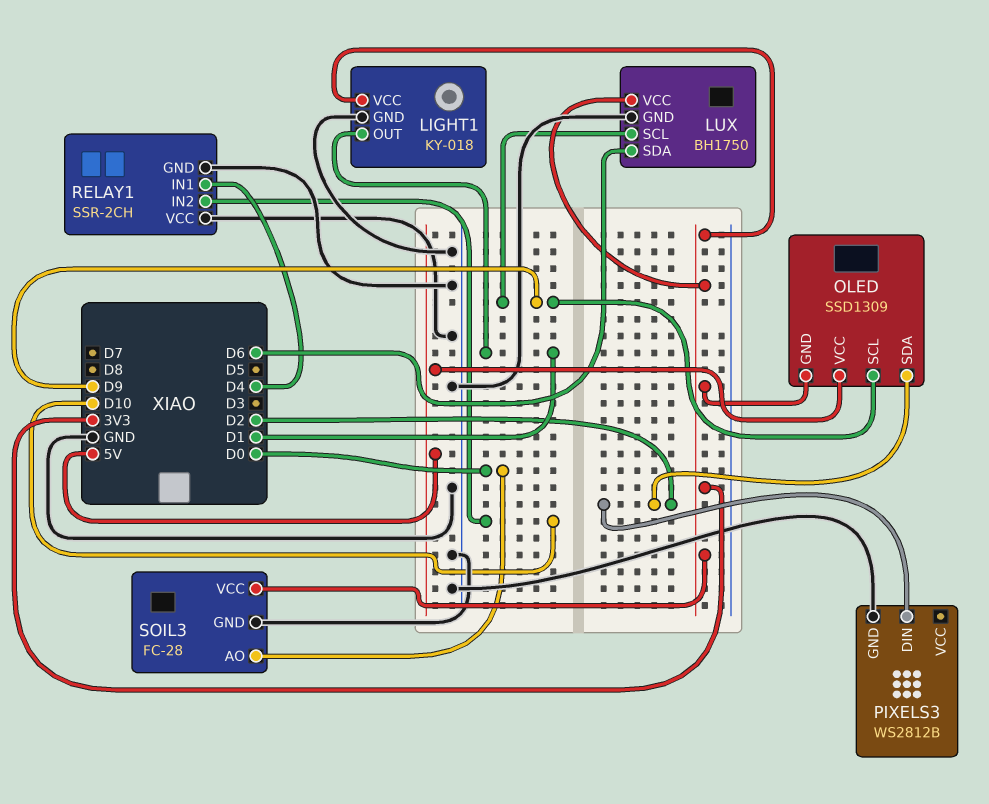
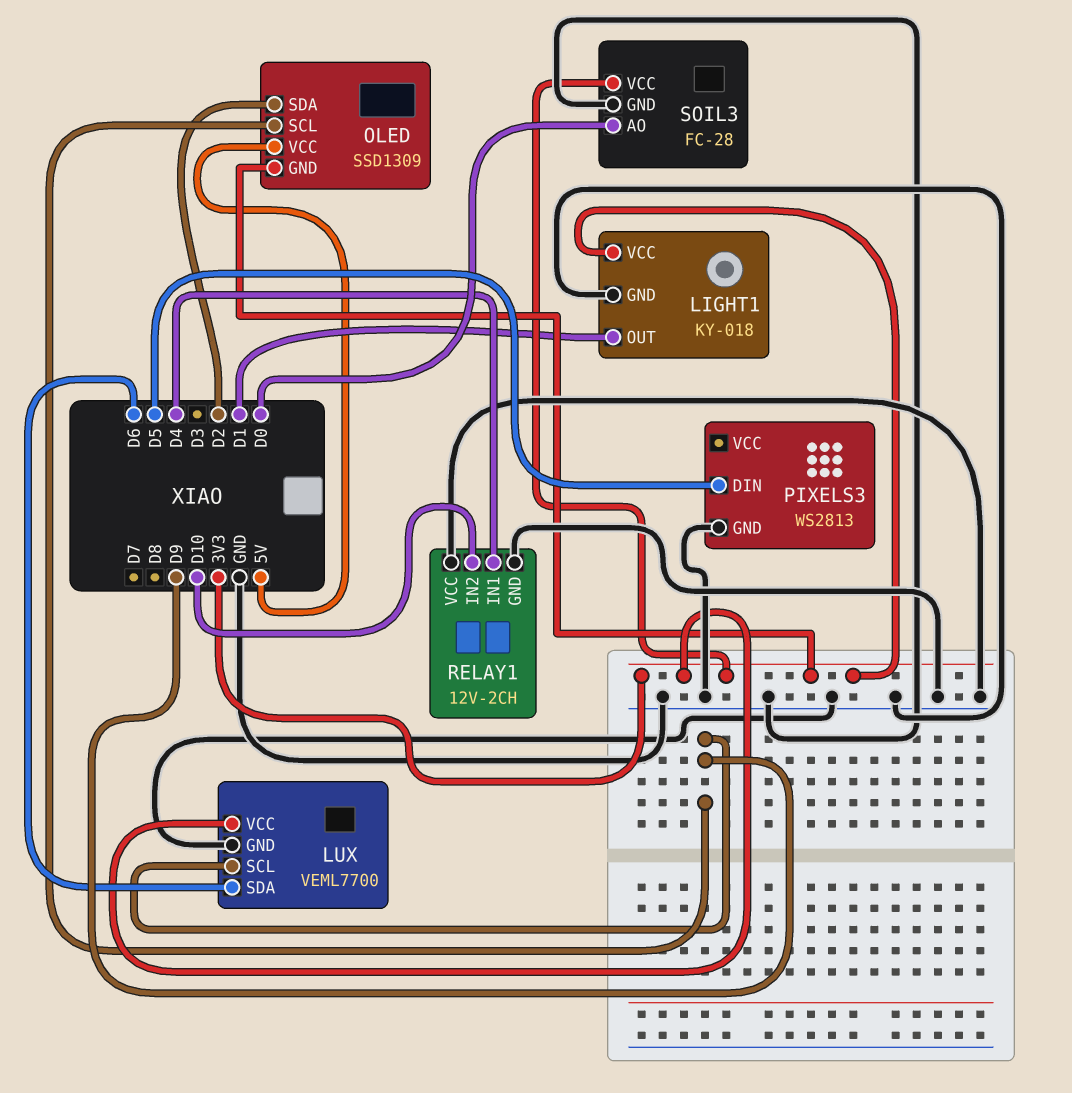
LUX: BH1750 -> VEML7700
PIXELS3: WS2812B -> WS2813
PIXELS3 pin DIN: D2 -> D5
RELAY1: SSR-2CH -> 12V-2CH

